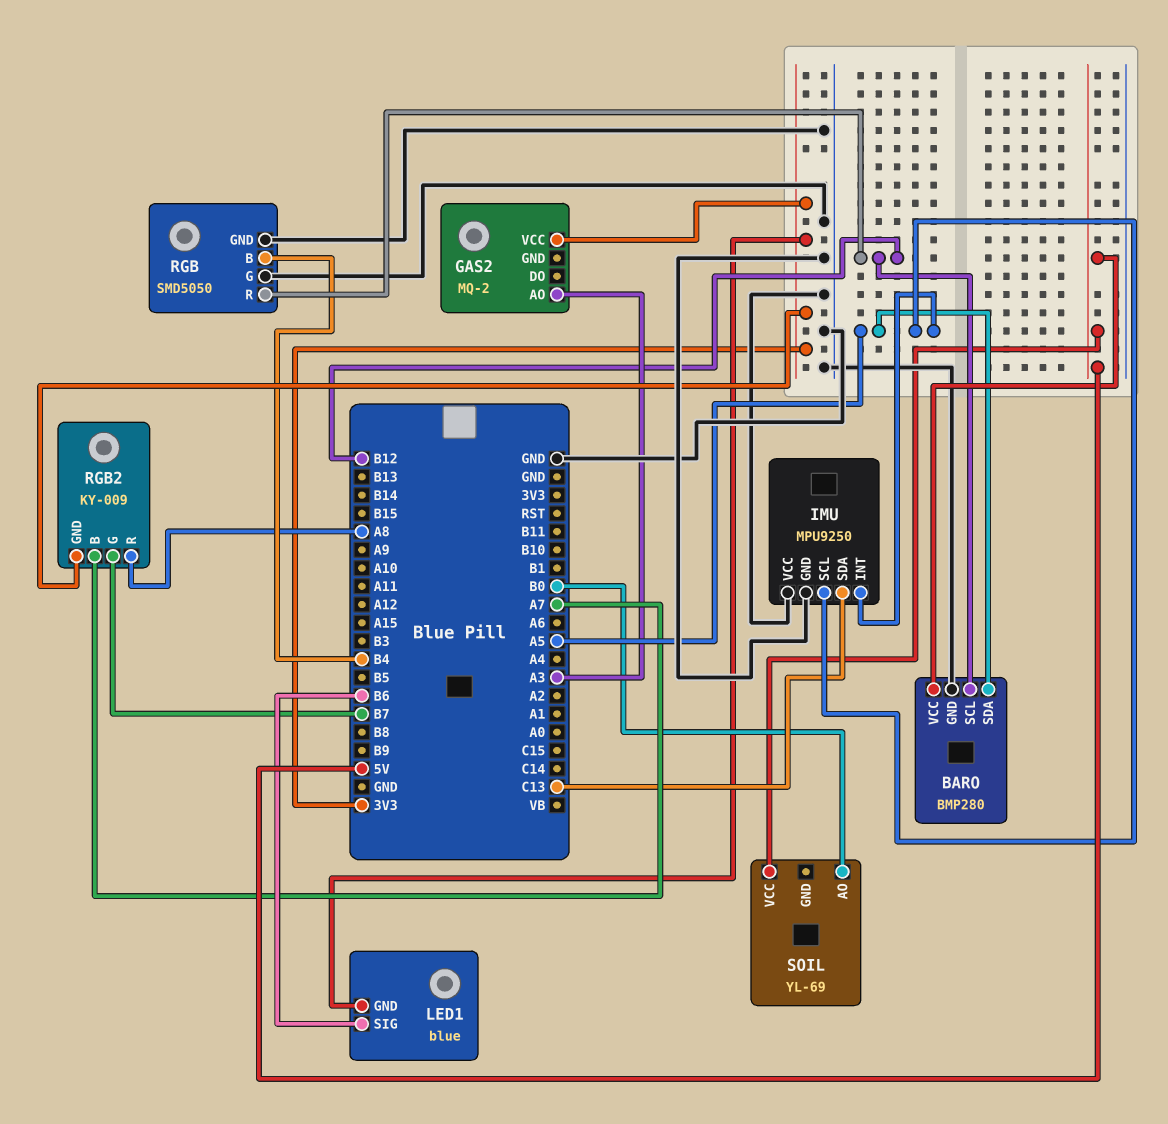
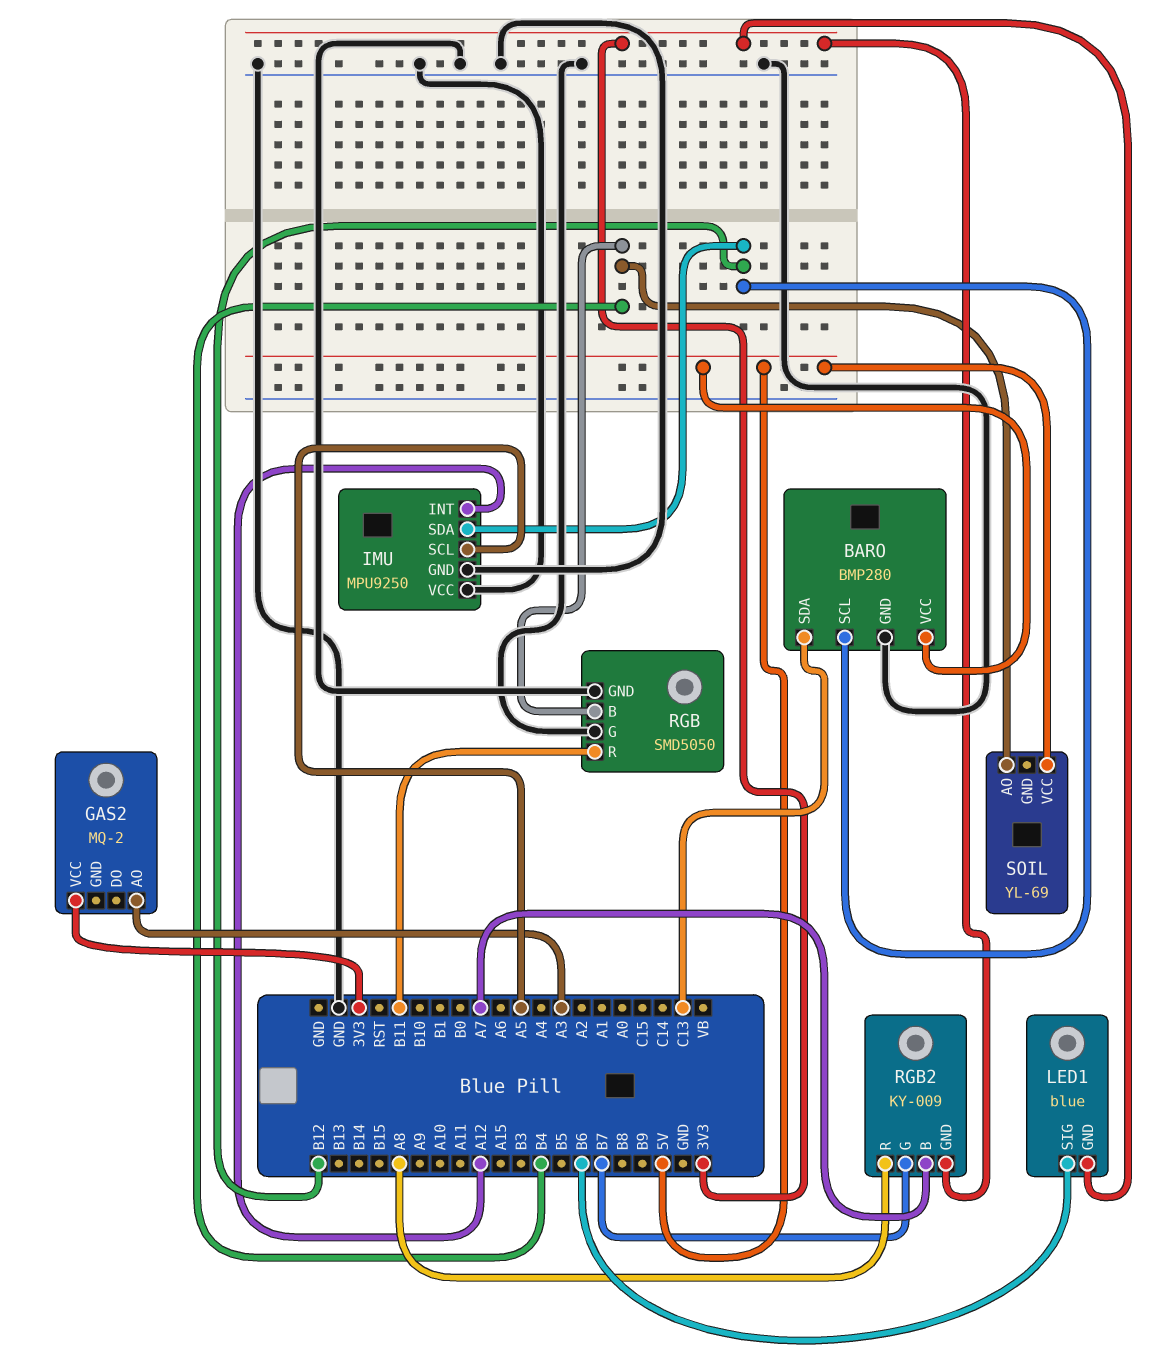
BARO pin SDA: A5 -> C13
IMU pin INT: A5 -> A12
IMU pin SDA: C13 -> B12
RGB pin R: B12 -> B11
SOIL pin AO: B0 -> B4

